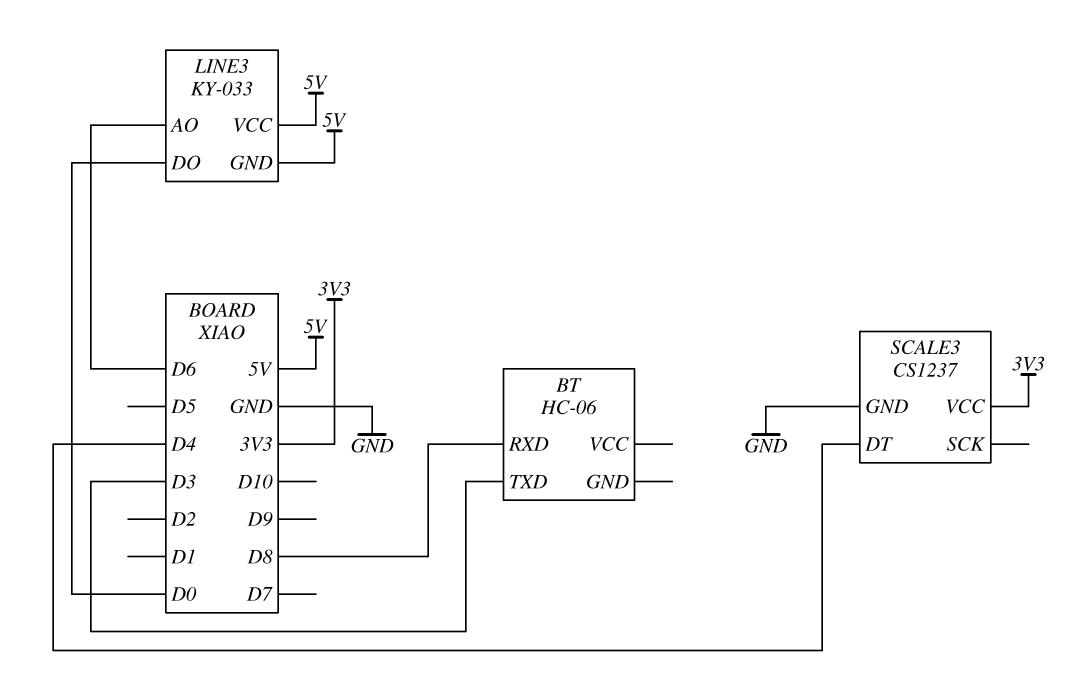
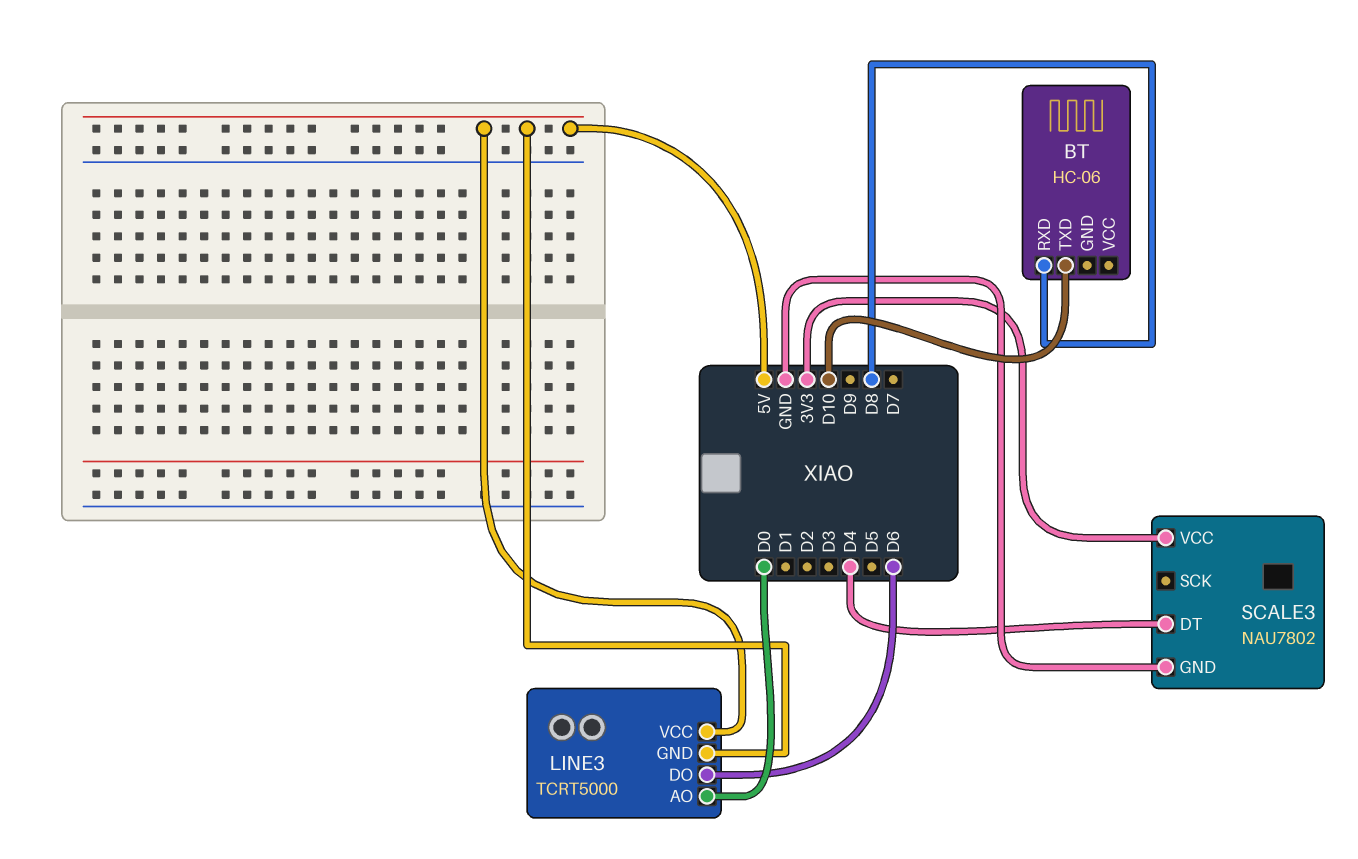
BT pin TXD: D3 -> D10
LINE3: KY-033 -> TCRT5000
LINE3 pin AO: D6 -> D0
LINE3 pin DO: D0 -> D6
SCALE3: CS1237 -> NAU7802

